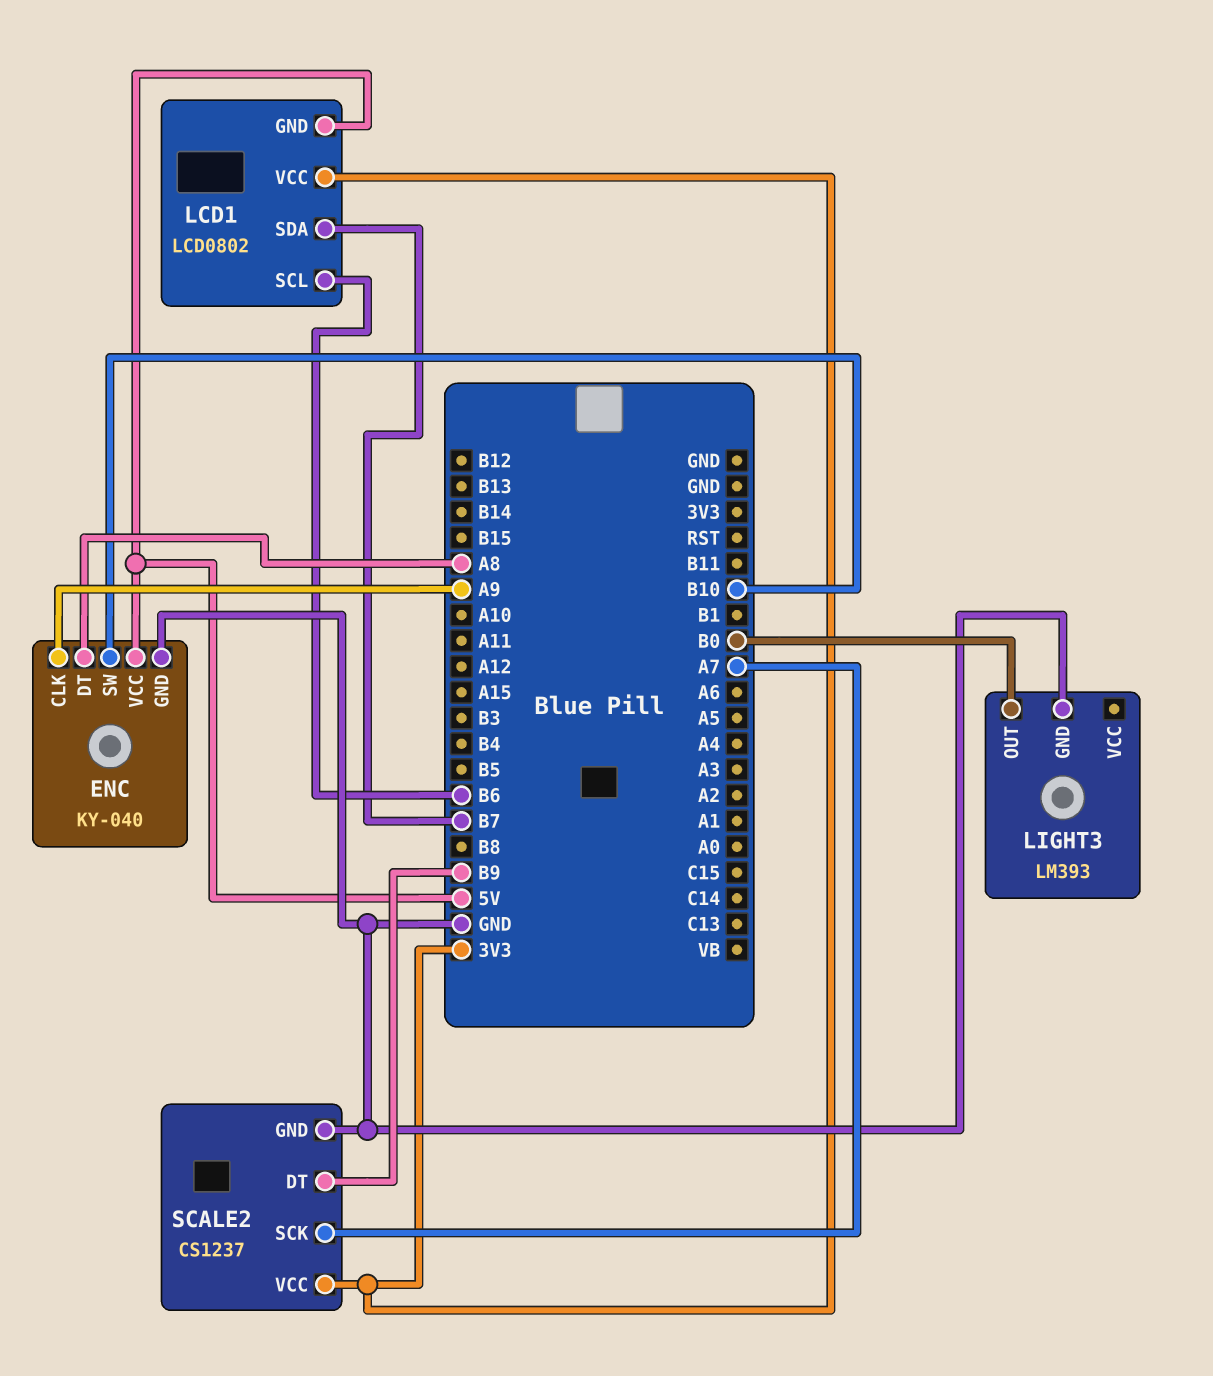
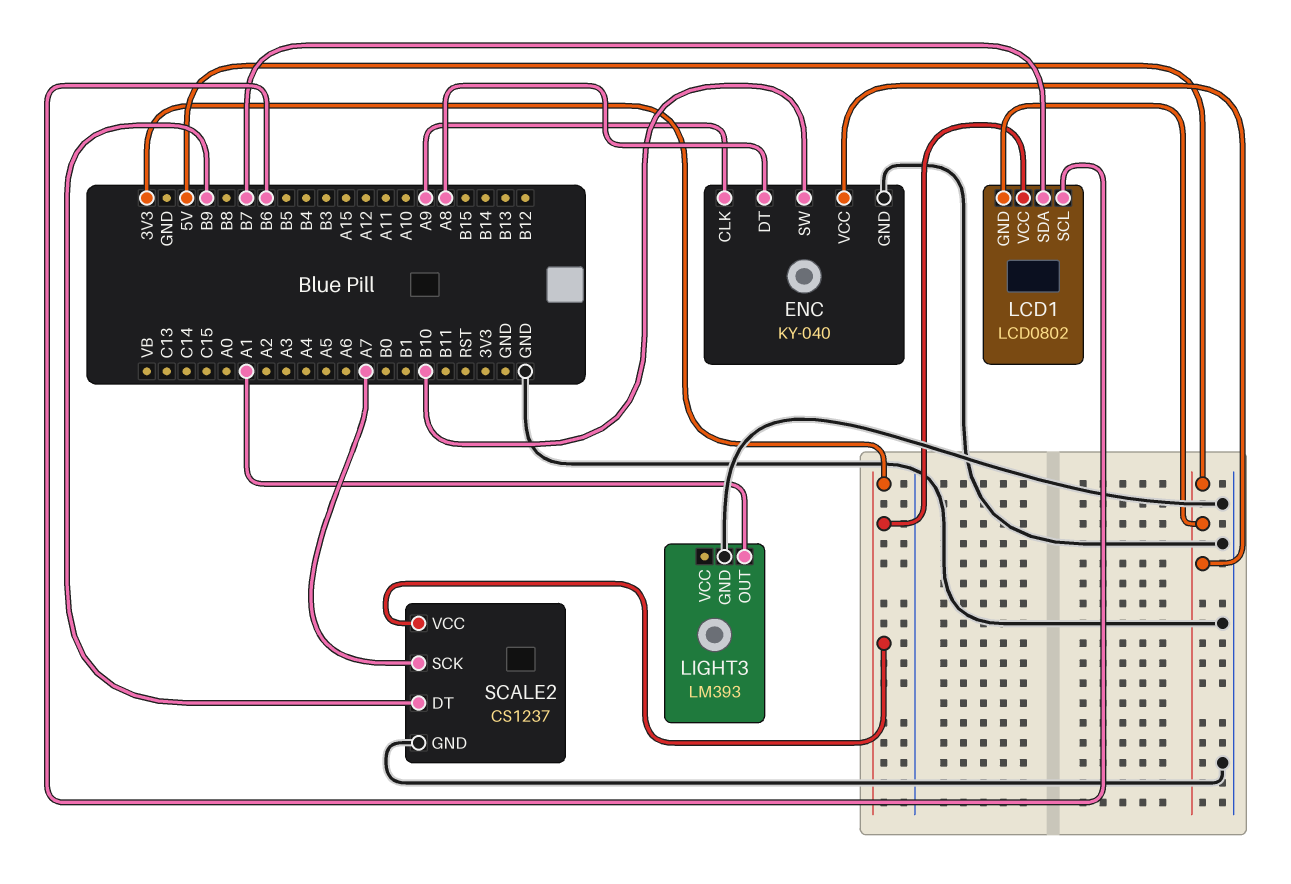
LIGHT3 pin OUT: B0 -> A1

